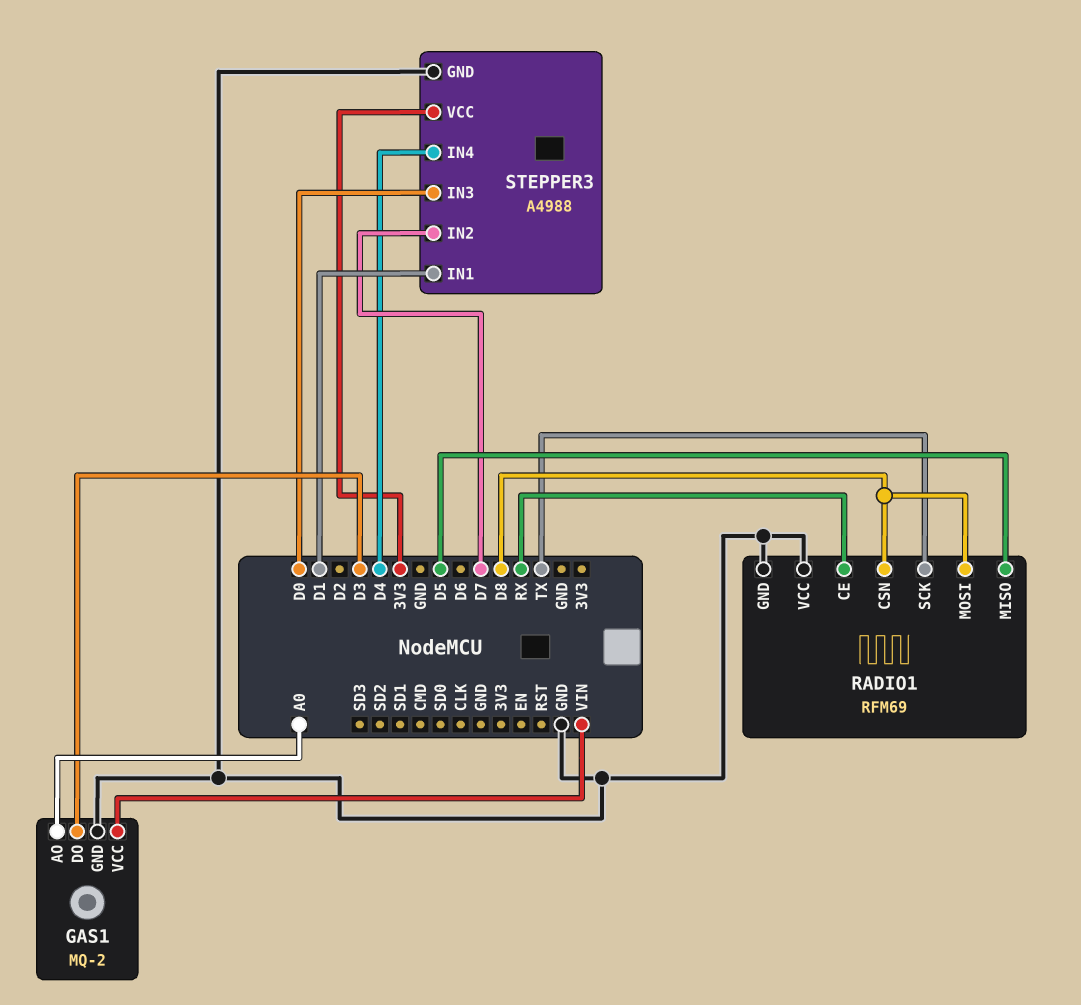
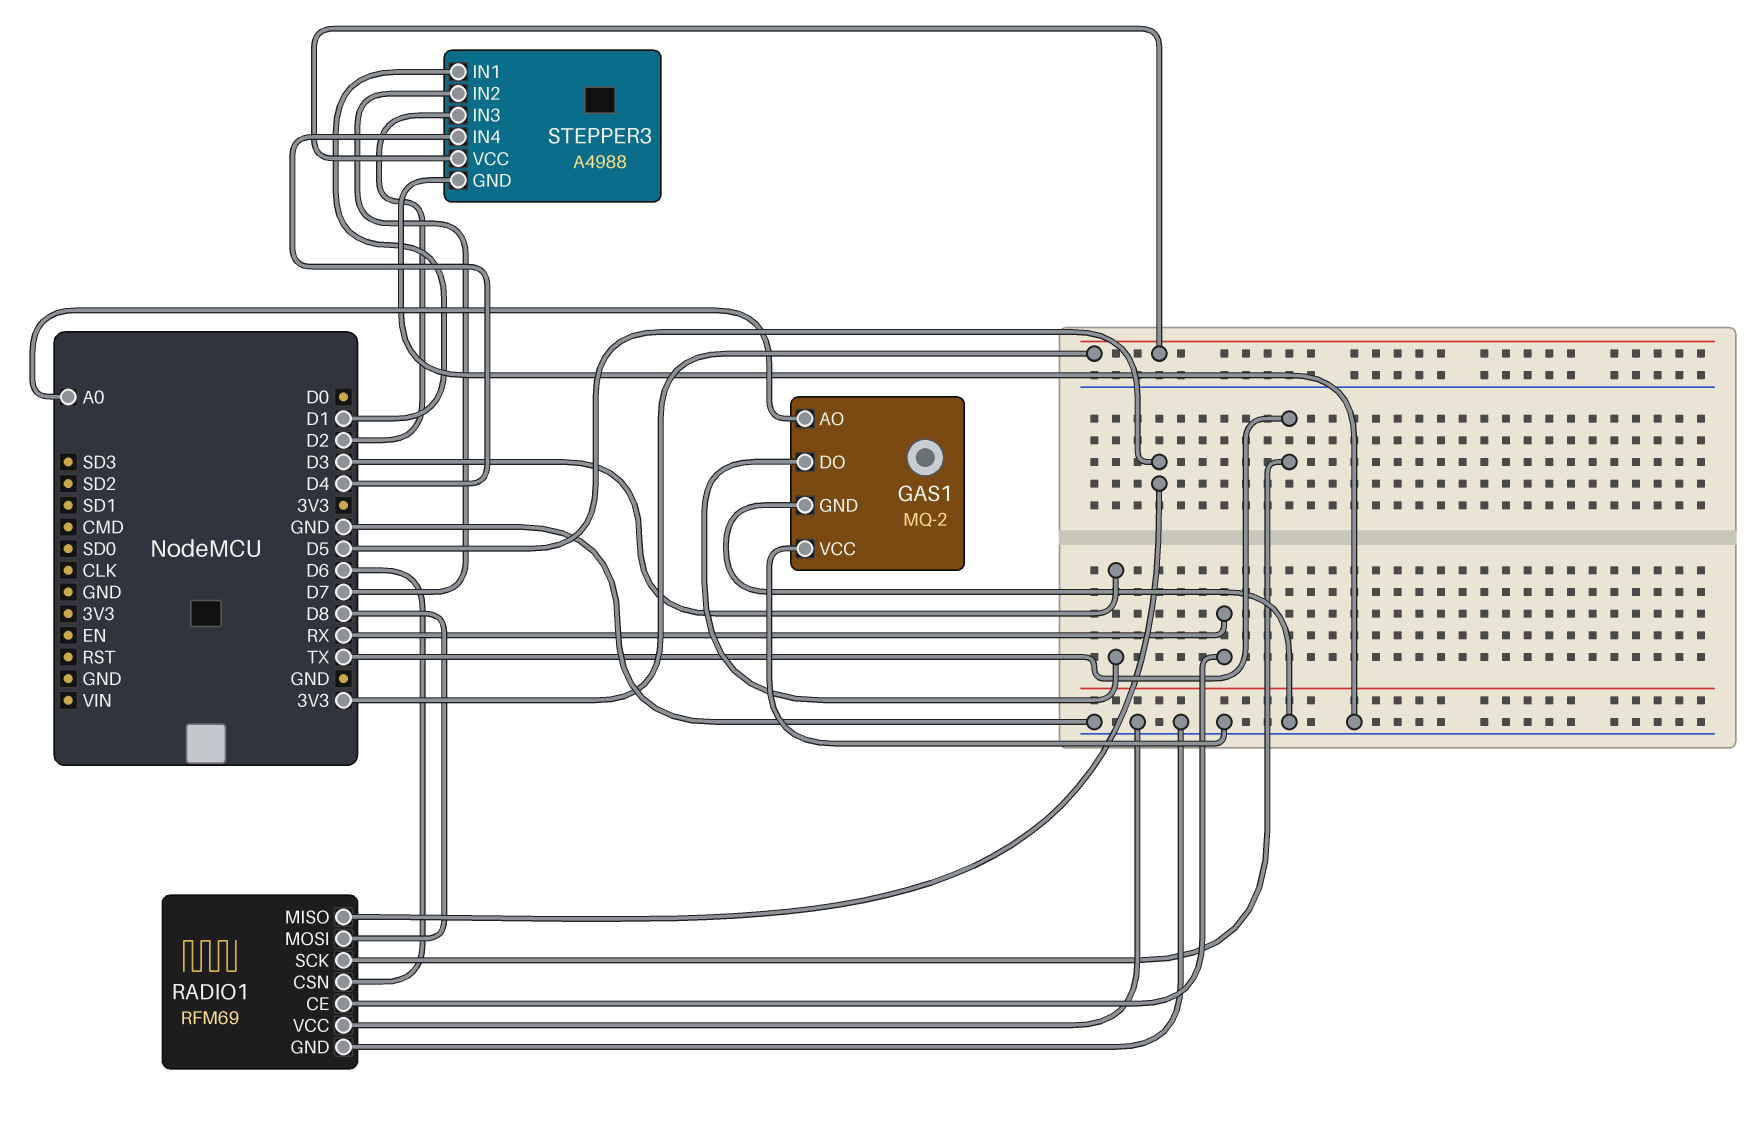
GAS1 pin VCC: VIN -> GND
RADIO1 pin CSN: D8 -> D6
STEPPER3 pin IN3: D0 -> D2

